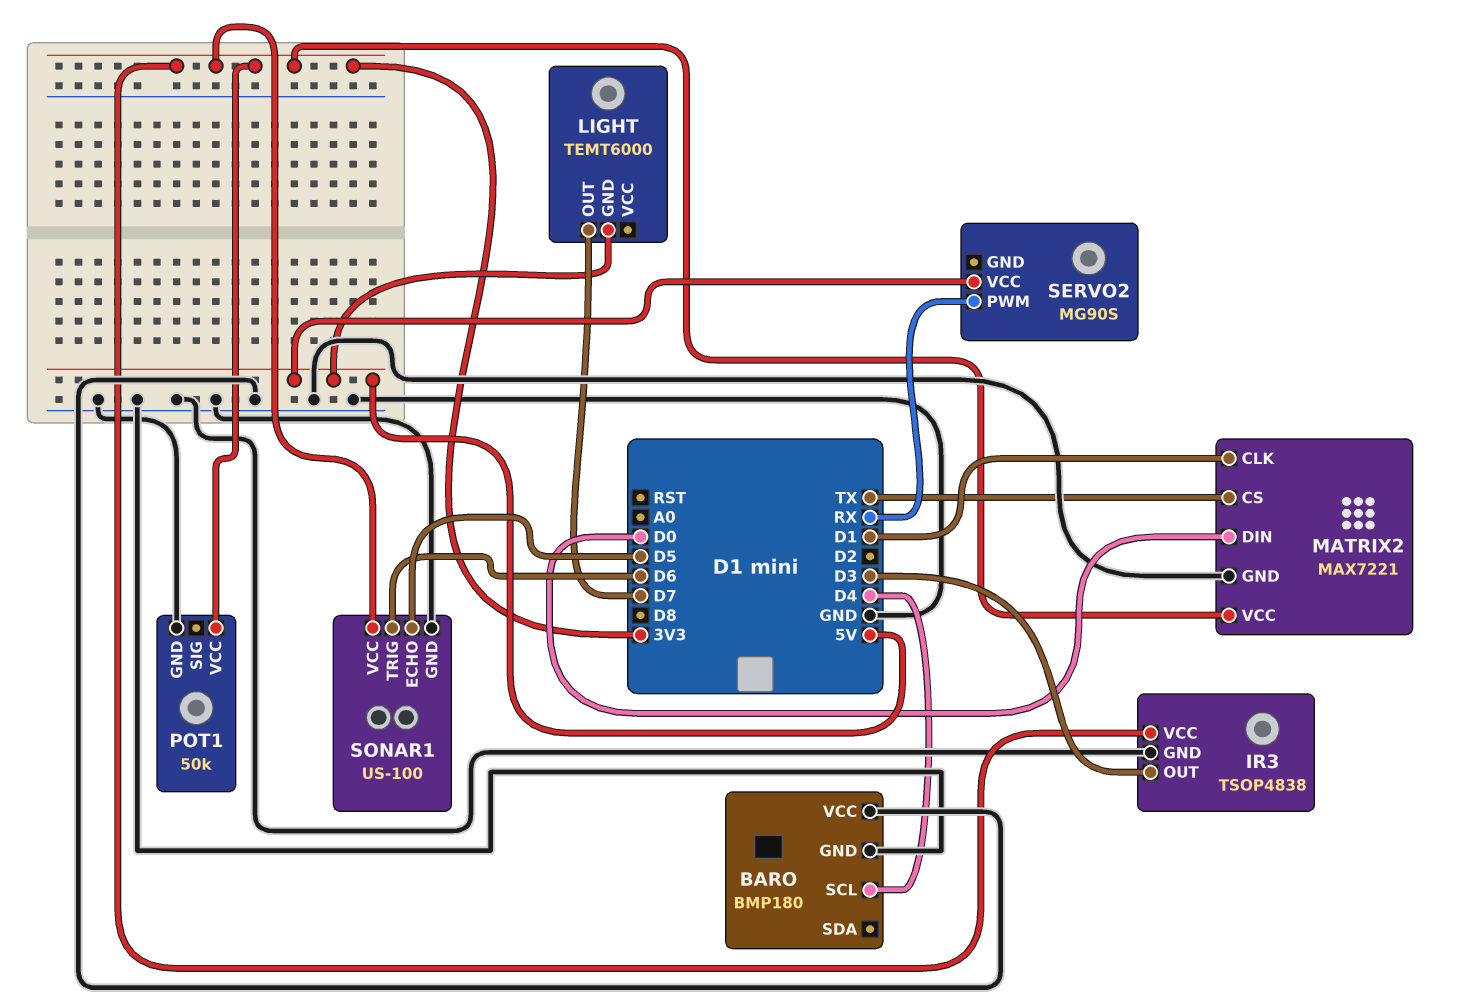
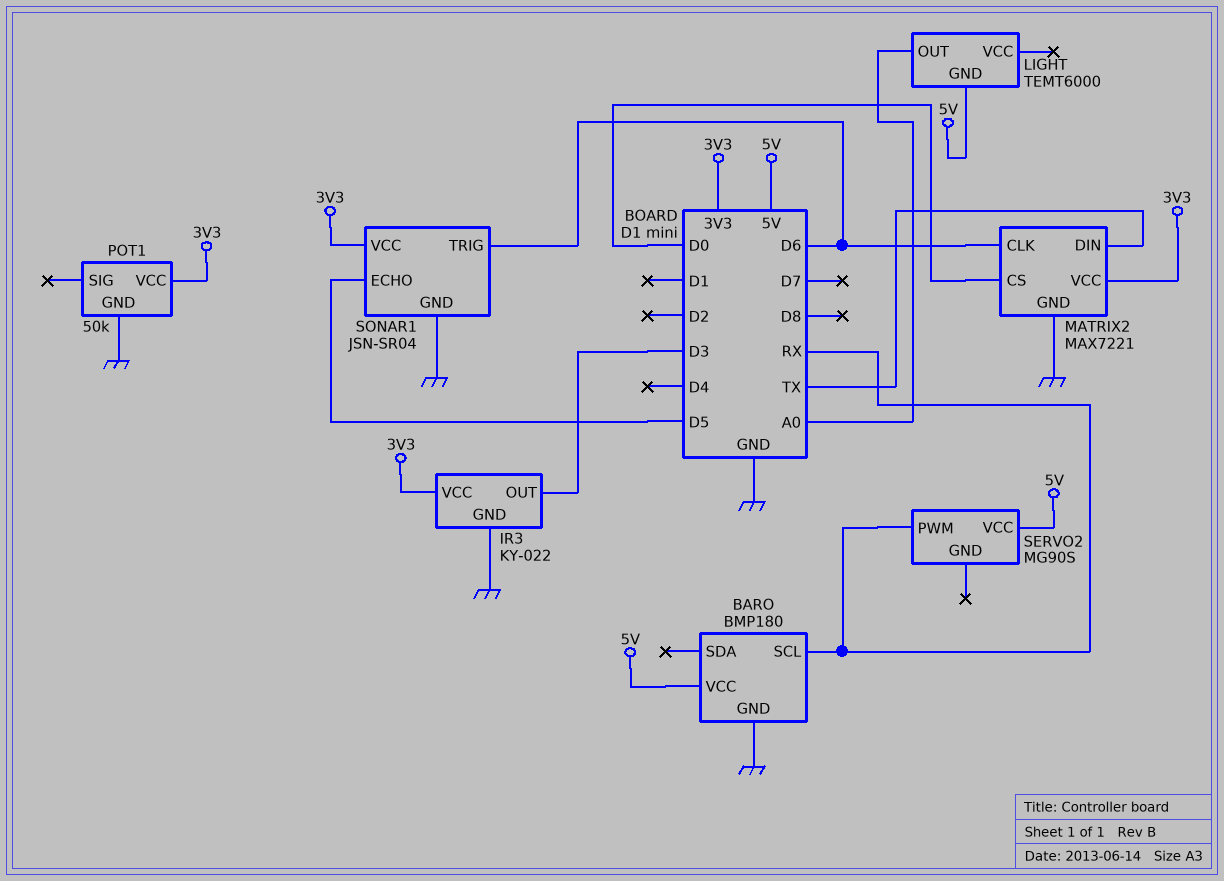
BARO pin SCL: D4 -> RX
BARO pin VCC: GND -> 5V
IR3: TSOP4838 -> KY-022
LIGHT pin OUT: D7 -> A0
MATRIX2 pin CLK: D1 -> D6
MATRIX2 pin CS: TX -> D0
MATRIX2 pin DIN: D0 -> TX
SONAR1: US-100 -> JSN-SR04

